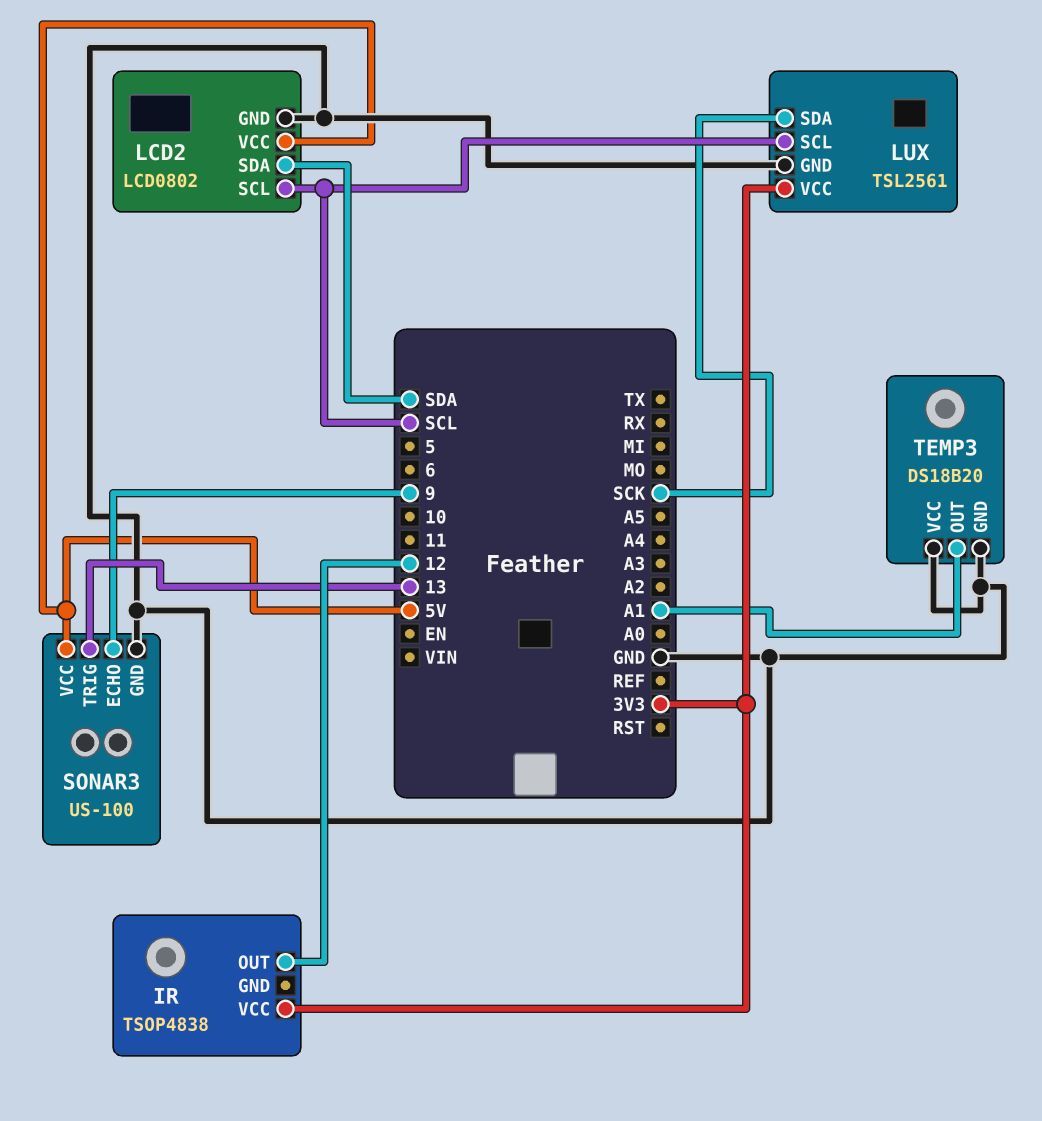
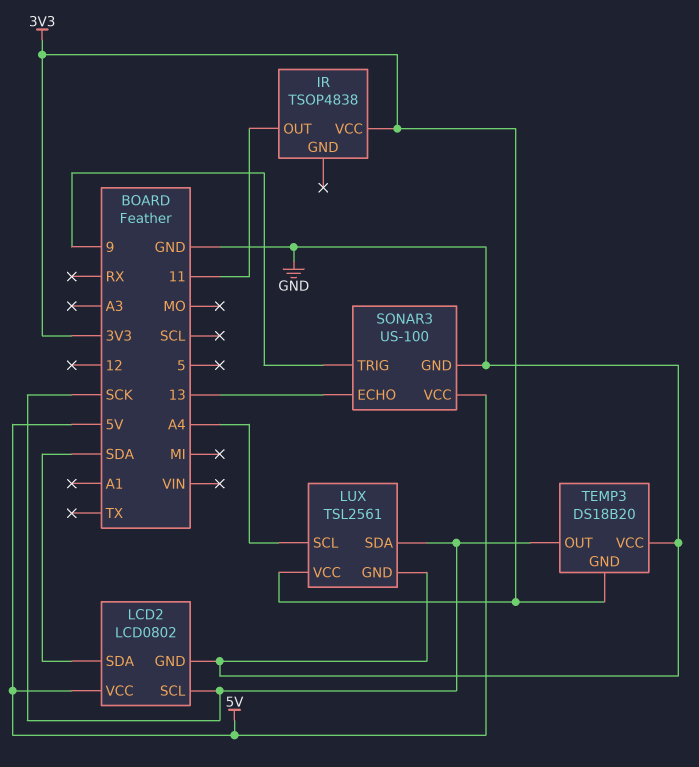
IR pin OUT: 12 -> 11
LCD2 pin SCL: SCL -> SCK
LUX pin SCL: SCL -> A4
SONAR3 pin ECHO: 9 -> 13
SONAR3 pin TRIG: 13 -> 9
TEMP3 pin GND: GND -> 3V3
TEMP3 pin OUT: A1 -> SCK

